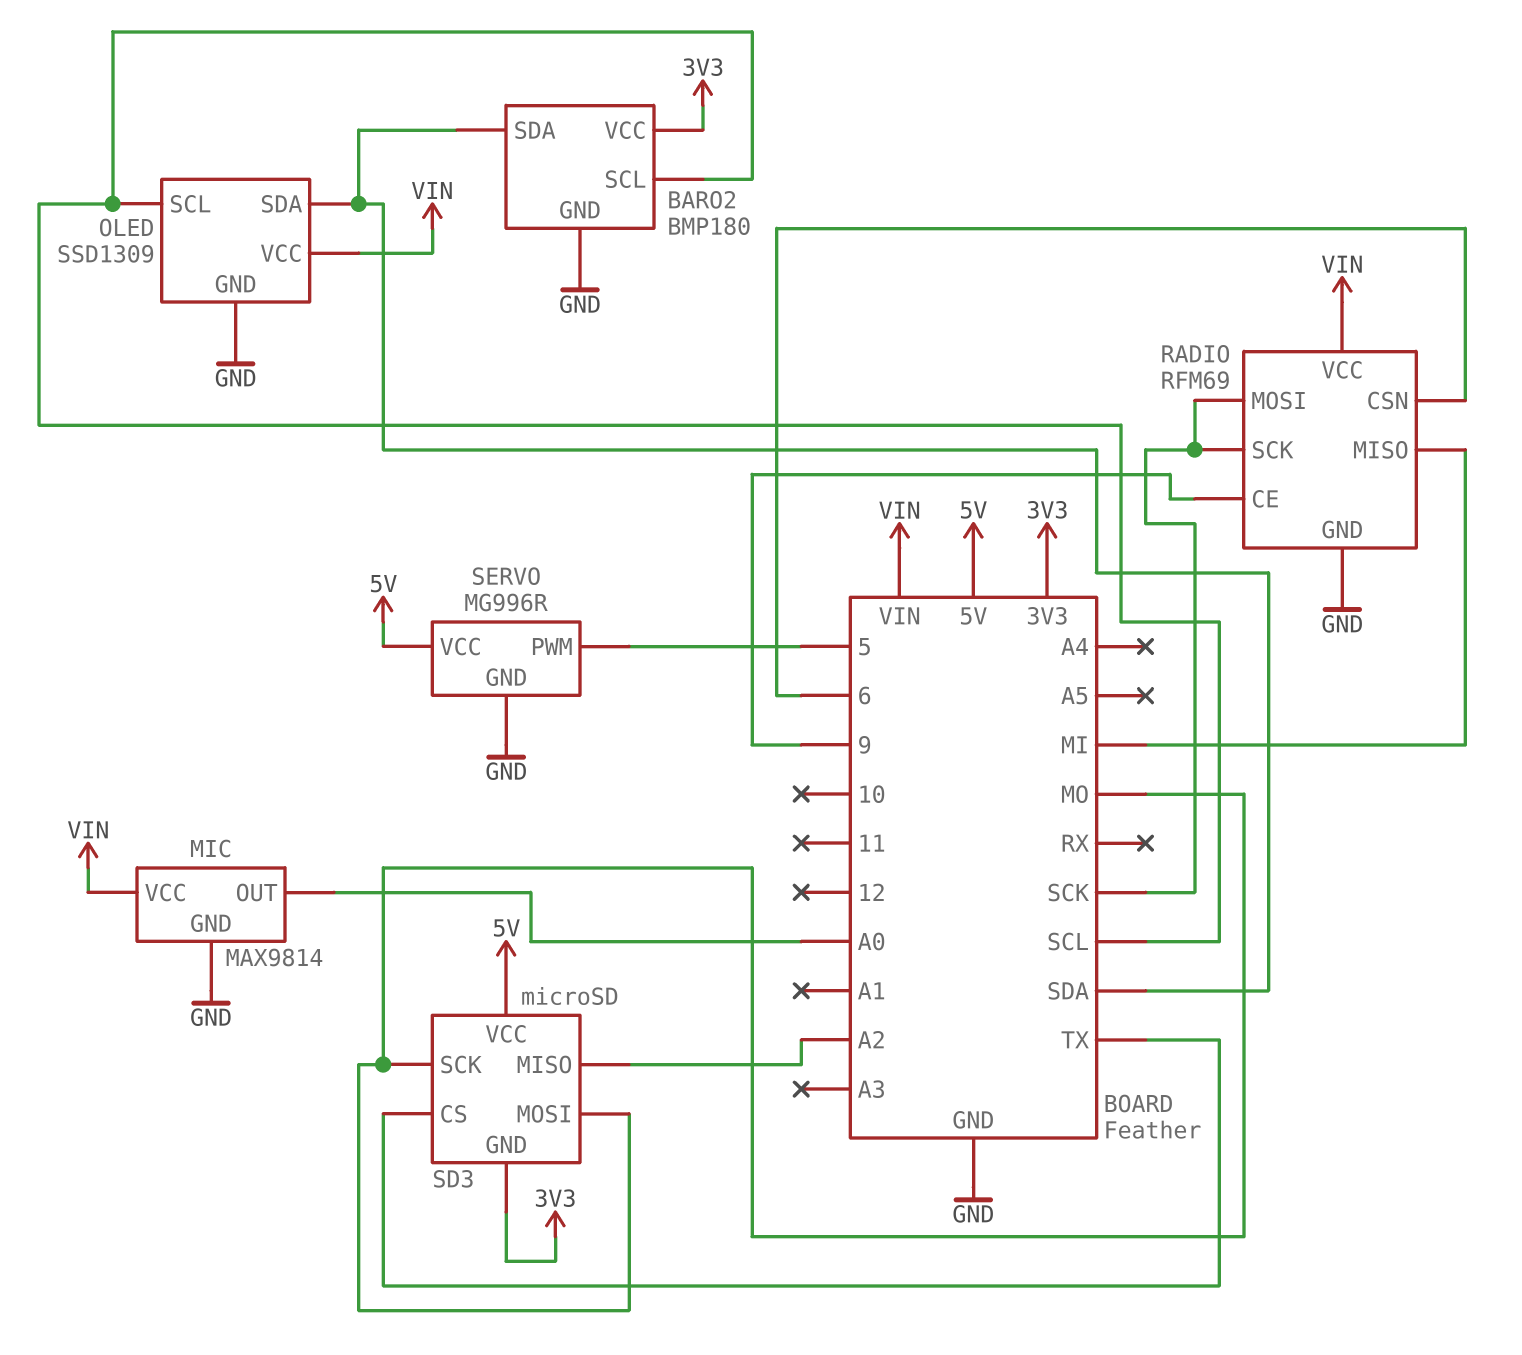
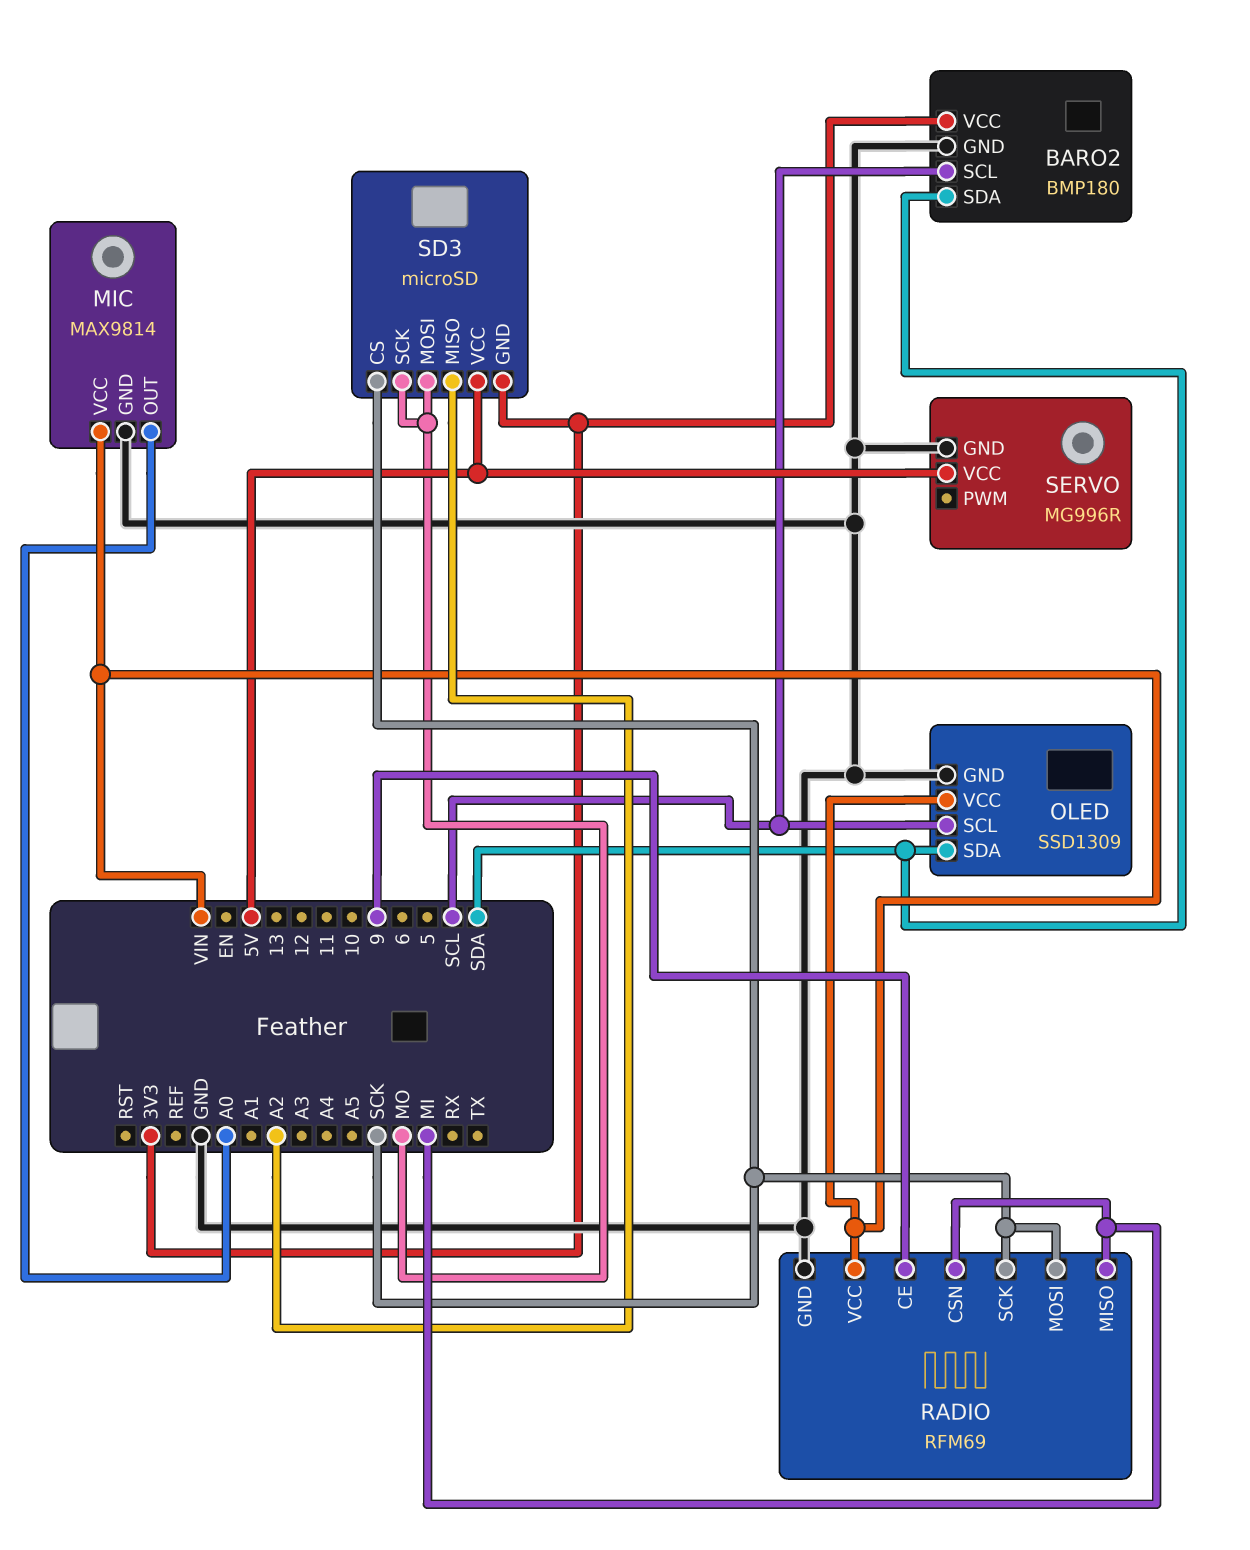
RADIO pin CSN: 6 -> MI
SD3 pin CS: TX -> SCK
SERVO pin PWM: 5 -> none

